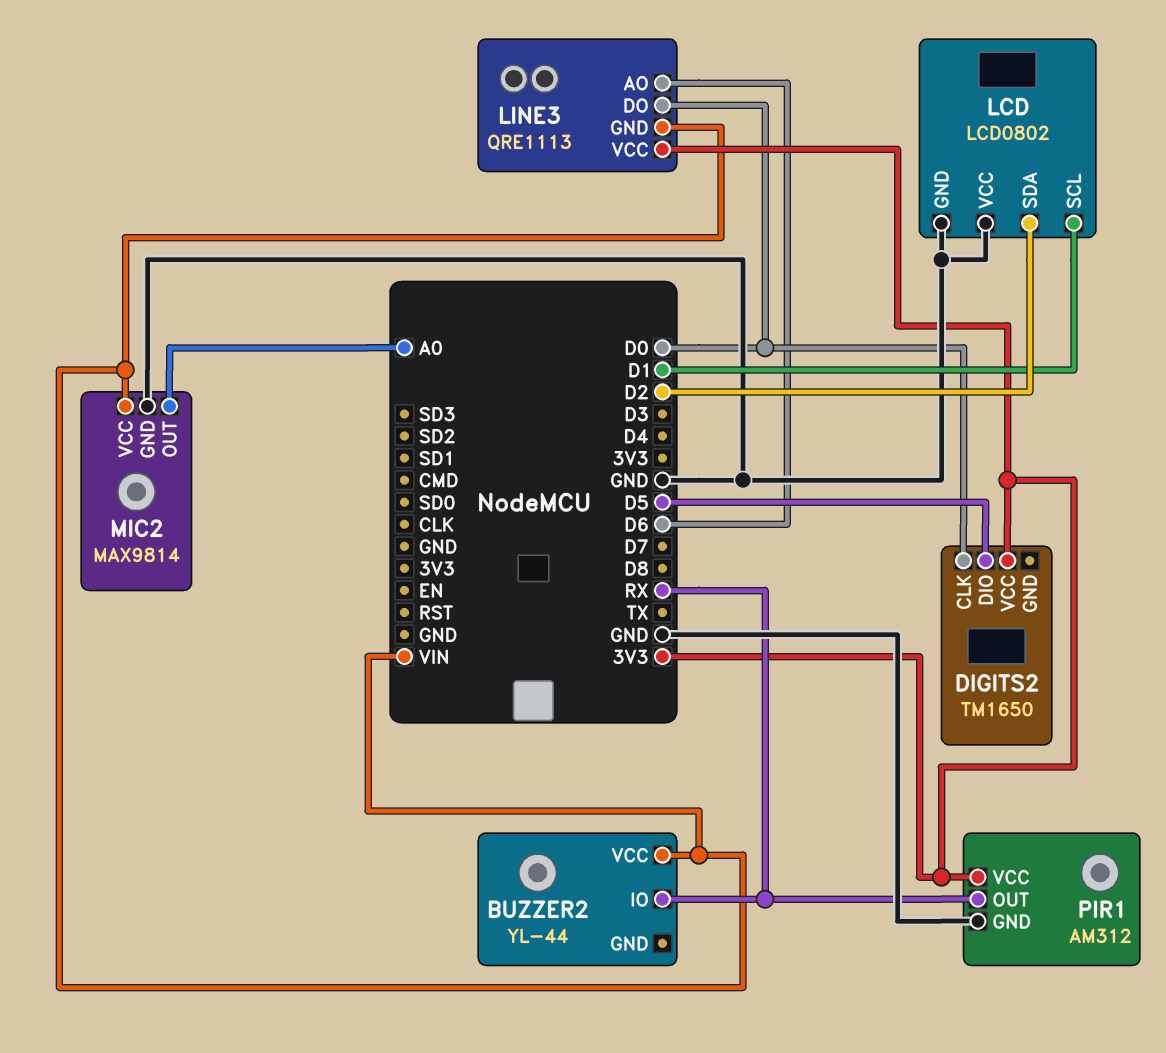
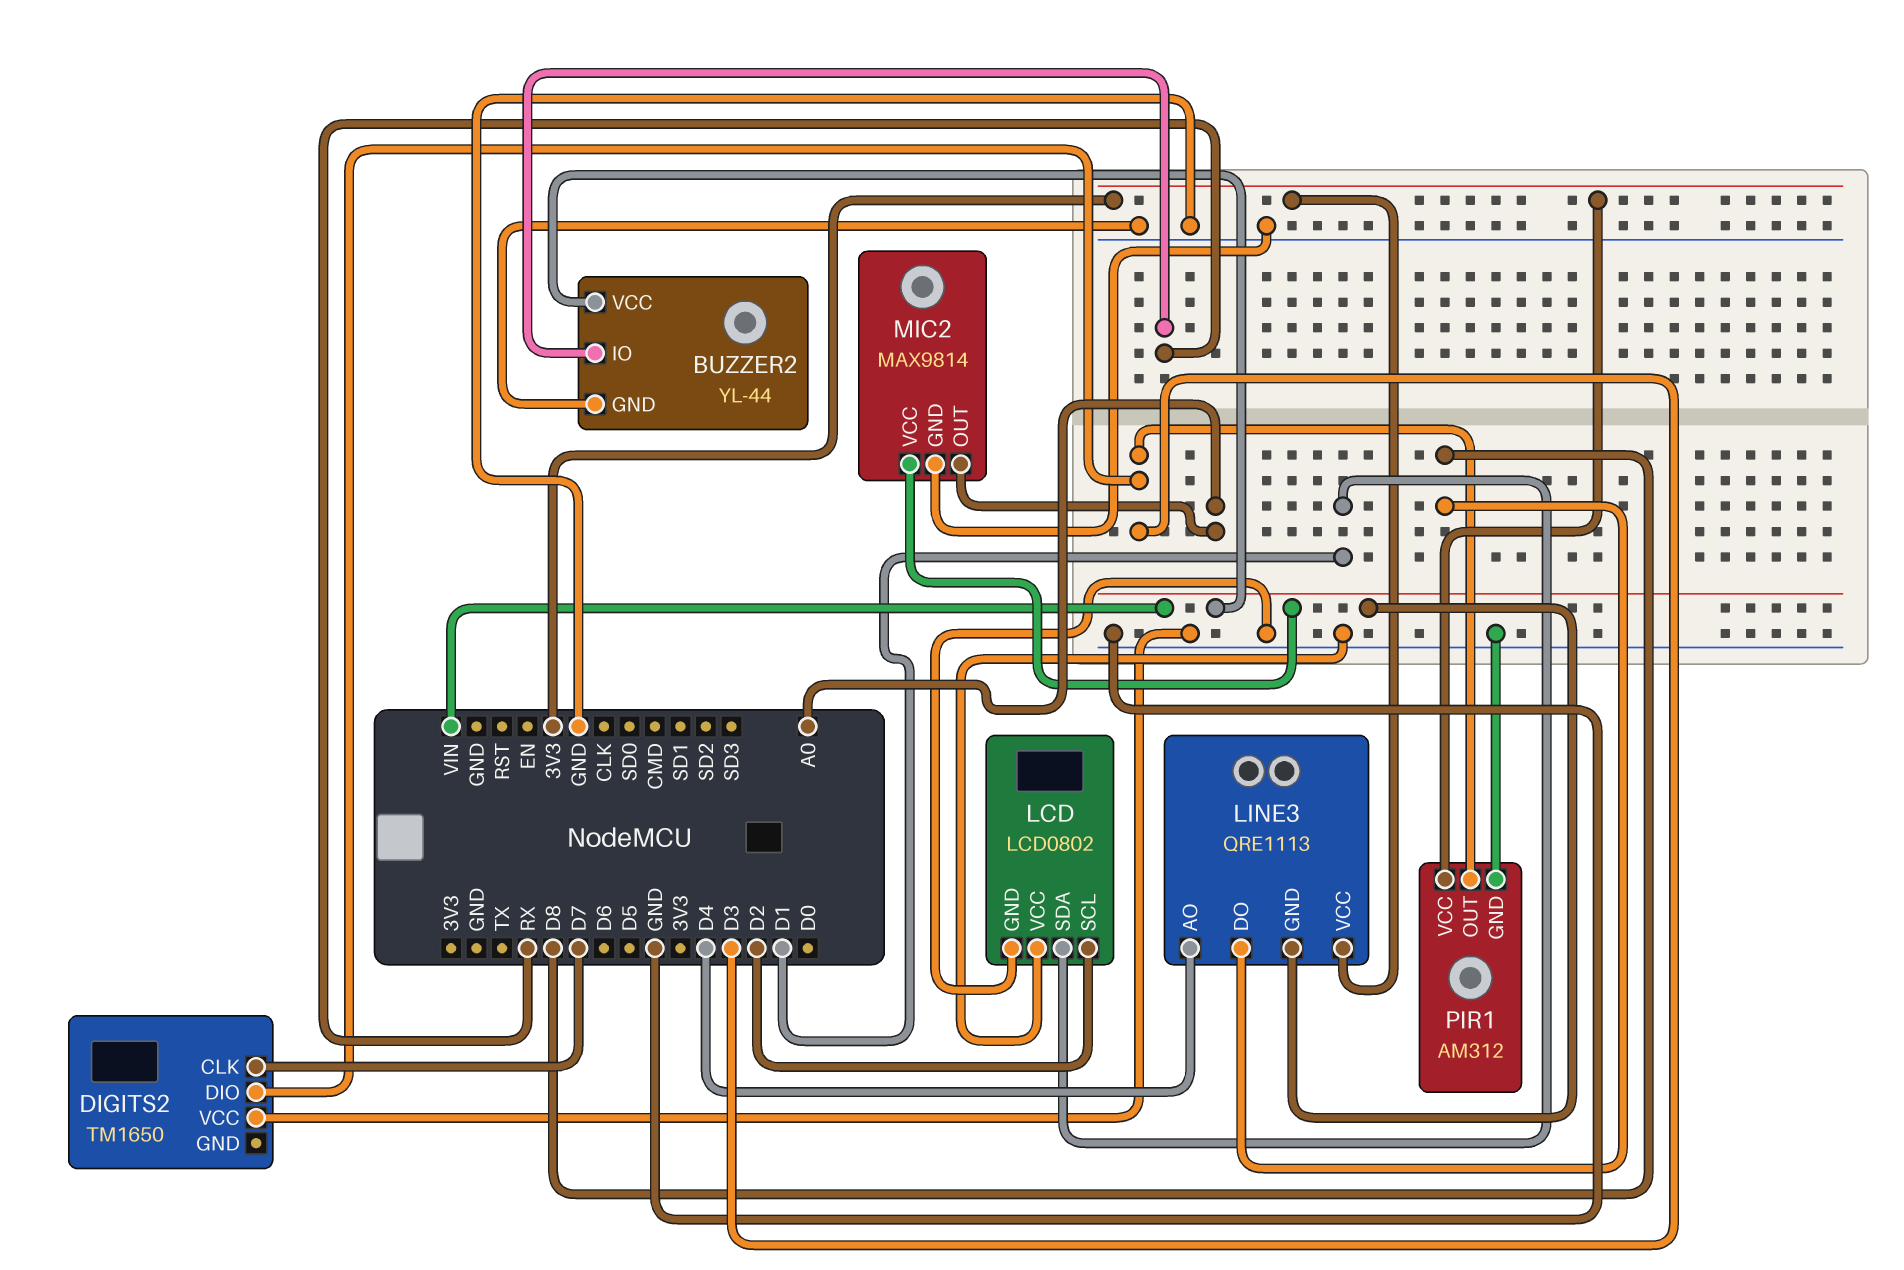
BUZZER2 pin GND: none -> GND
DIGITS2 pin CLK: D0 -> D7
DIGITS2 pin DIO: D5 -> D3
DIGITS2 pin VCC: 3V3 -> GND
LCD pin SCL: D1 -> D2
LCD pin SDA: D2 -> D1
LINE3 pin AO: D6 -> D4
LINE3 pin DO: D0 -> D8
PIR1 pin OUT: RX -> D3

